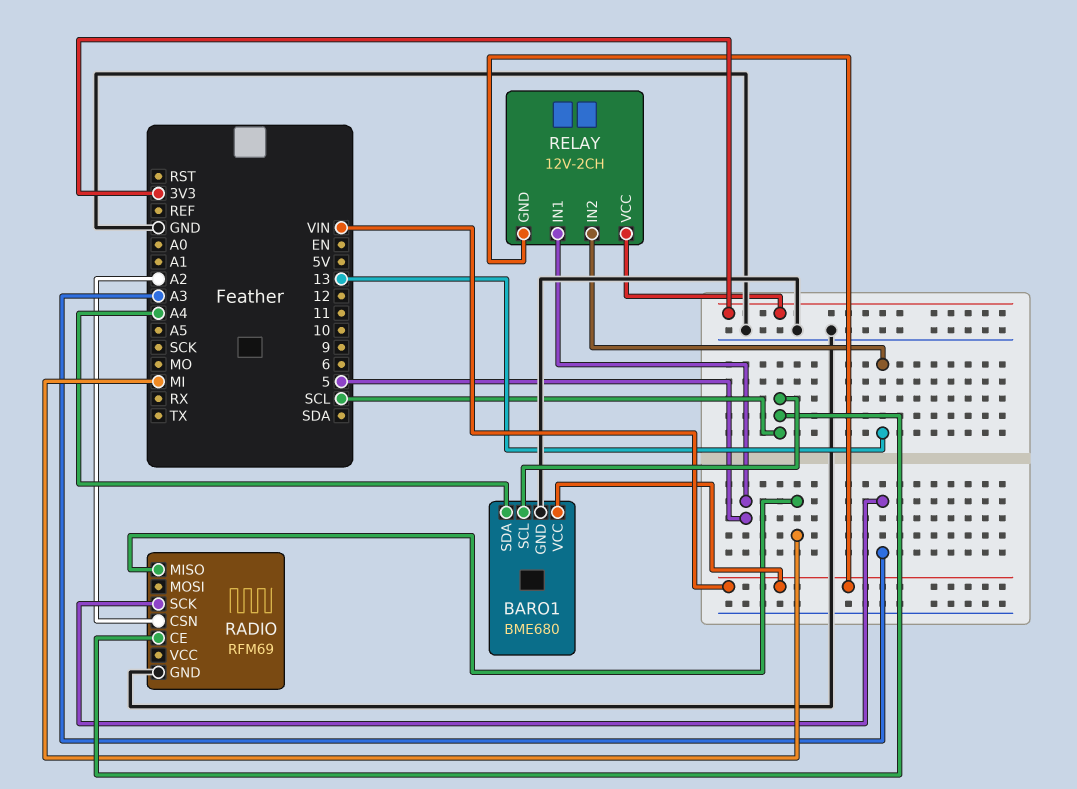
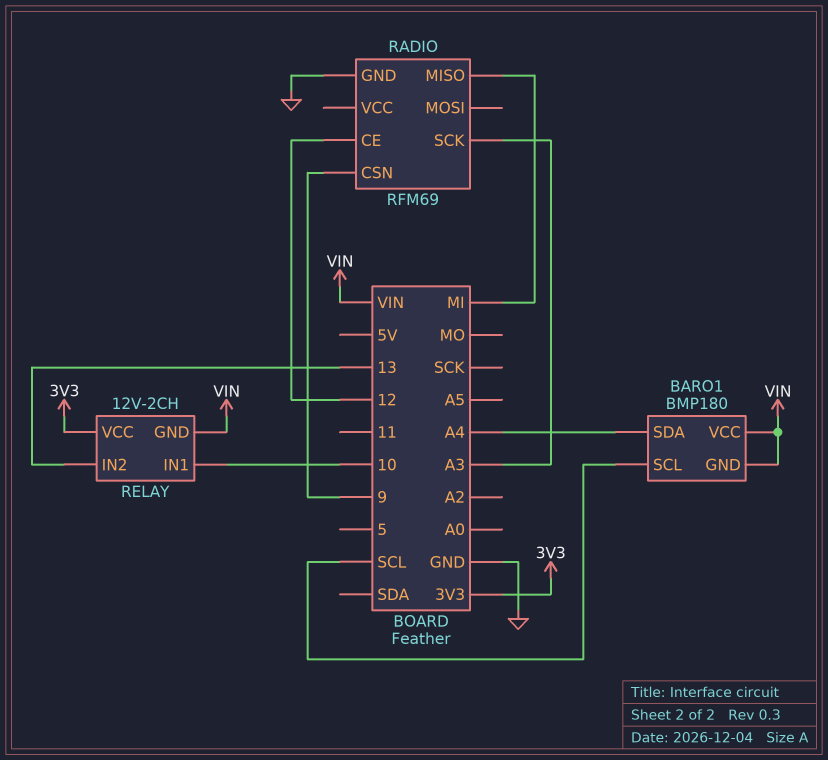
BARO1: BME680 -> BMP180
BARO1 pin GND: GND -> VIN
RADIO pin CE: SCL -> 12
RADIO pin CSN: A2 -> 9
RELAY pin IN1: 5 -> 10

